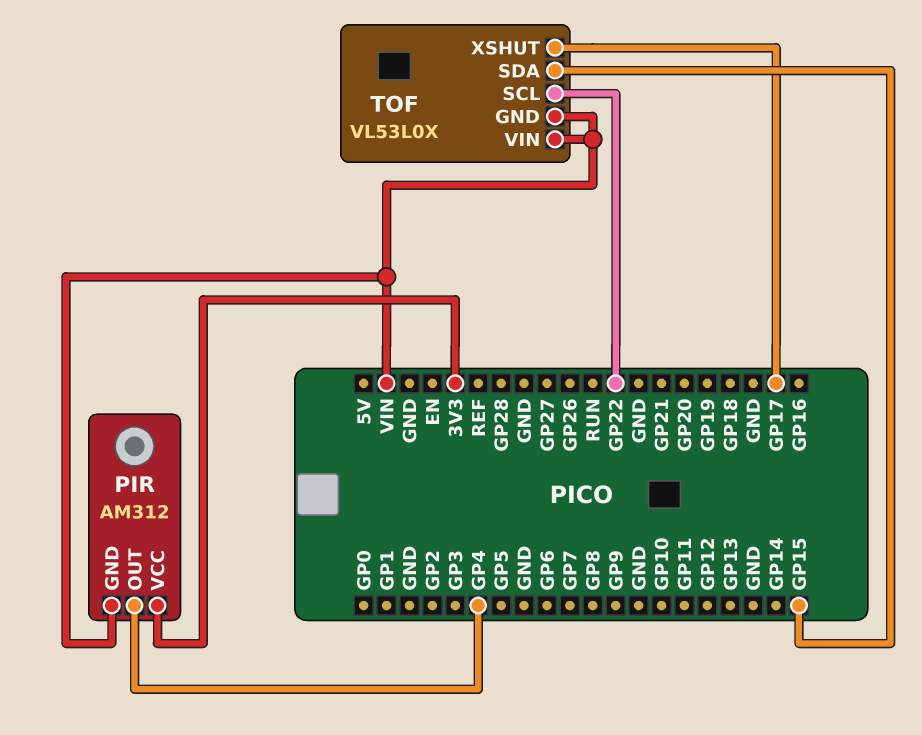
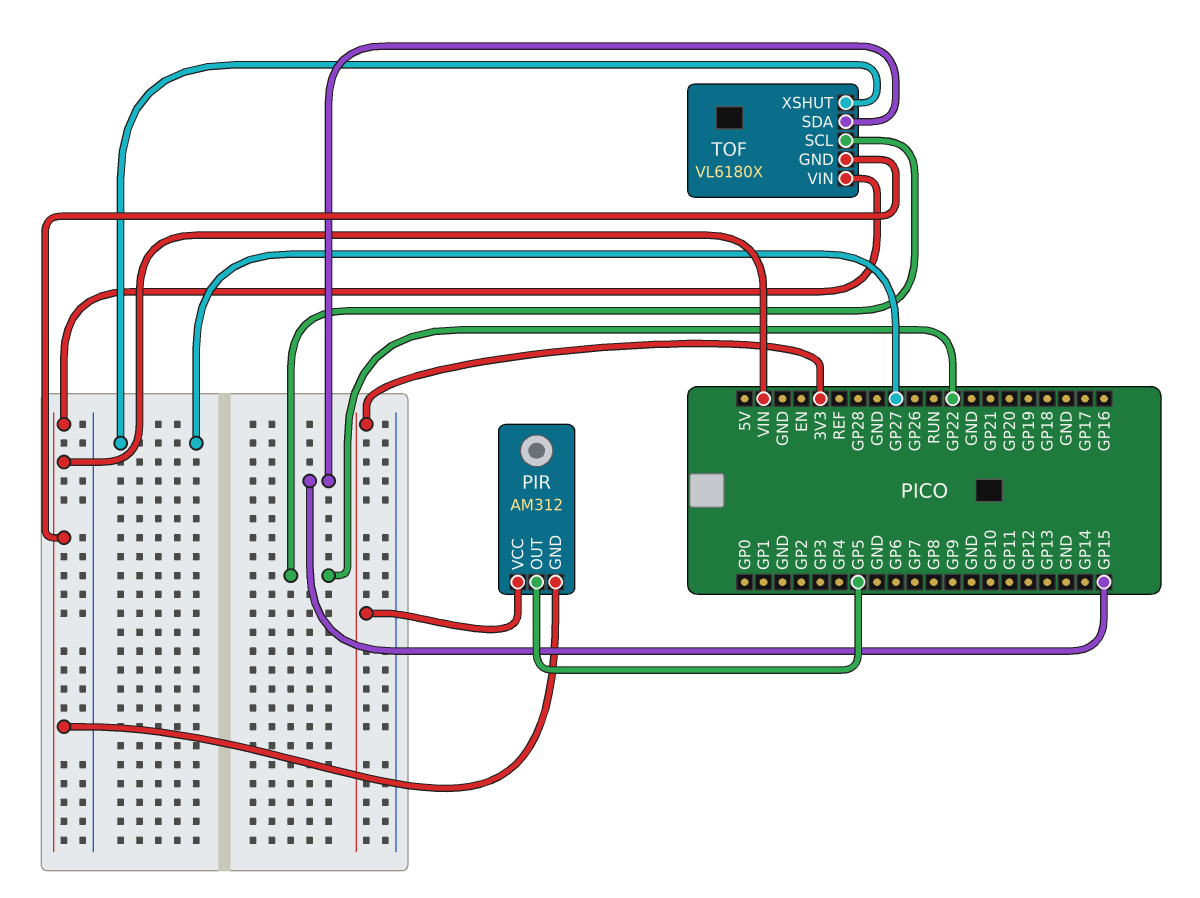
PIR pin OUT: GP4 -> GP5
TOF: VL53L0X -> VL6180X
TOF pin XSHUT: GP17 -> GP27

